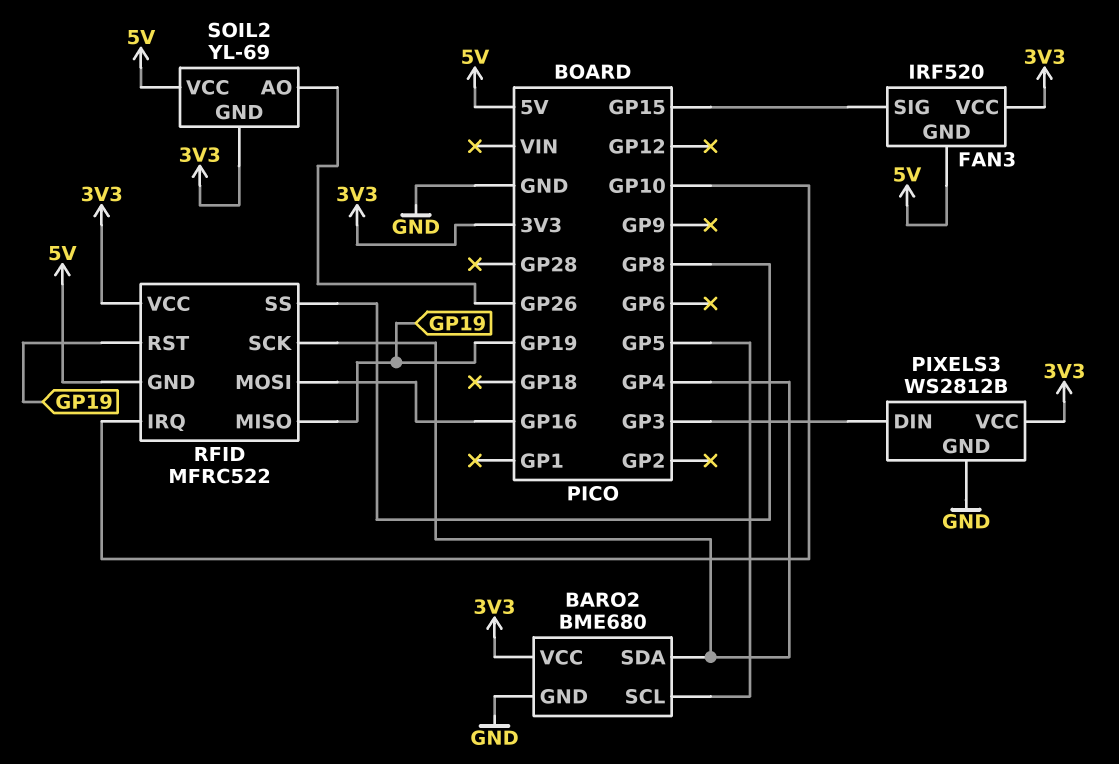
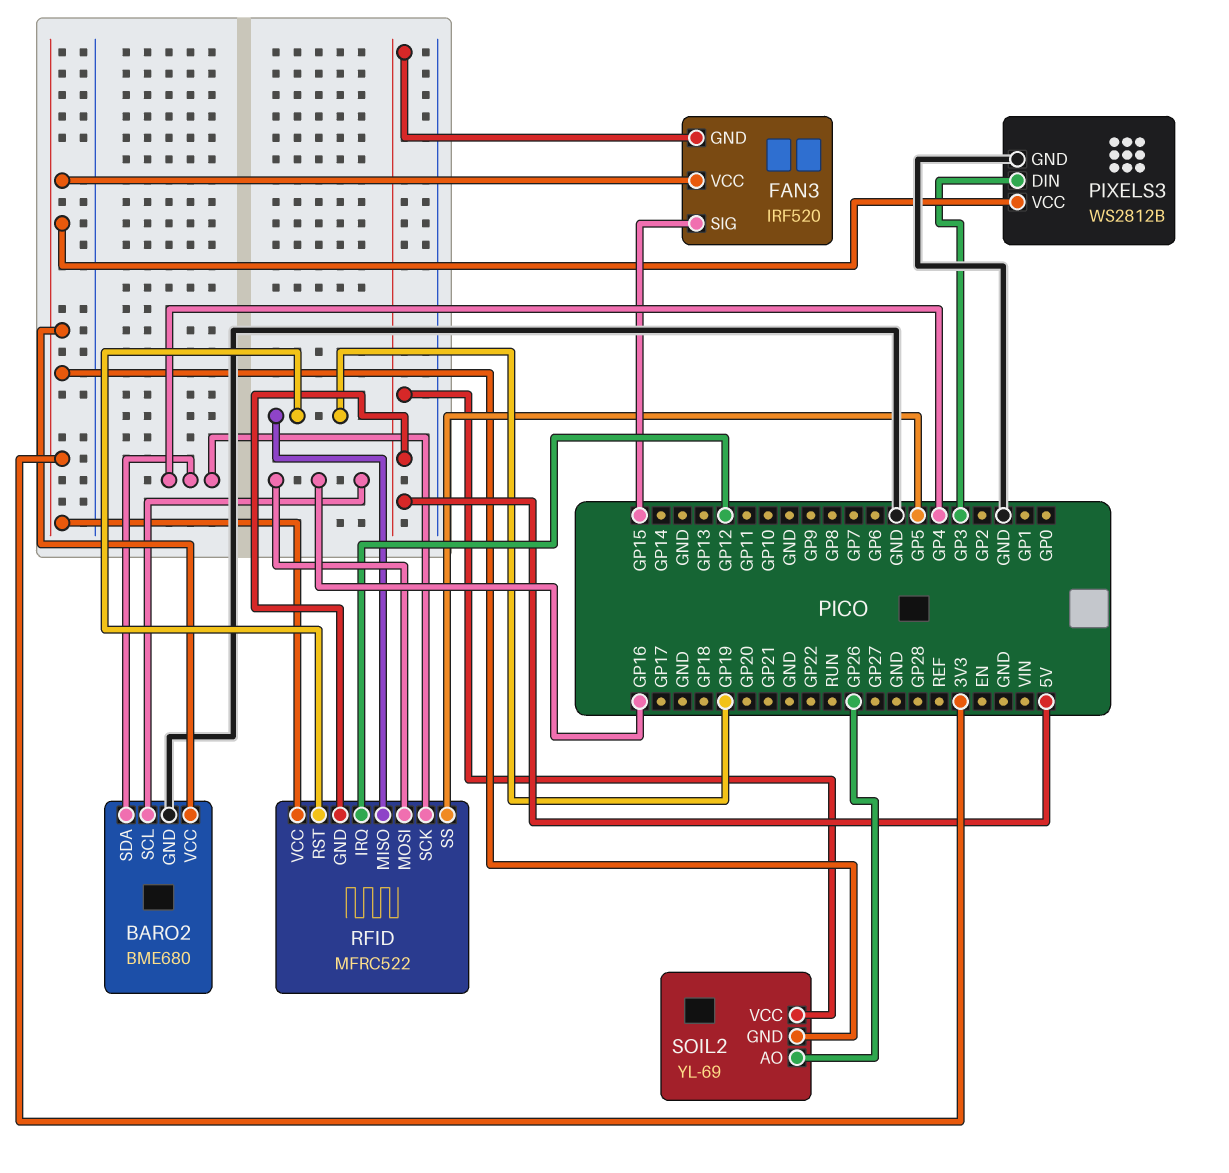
BARO2 pin SCL: GP5 -> GP16
RFID pin IRQ: GP10 -> GP12
RFID pin SS: GP8 -> GP5

